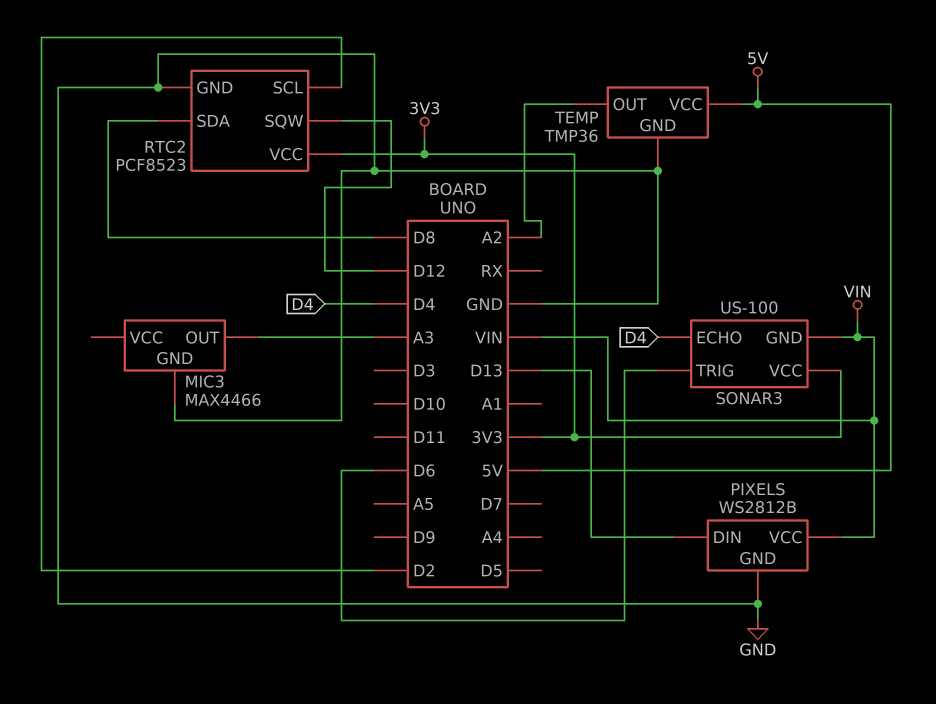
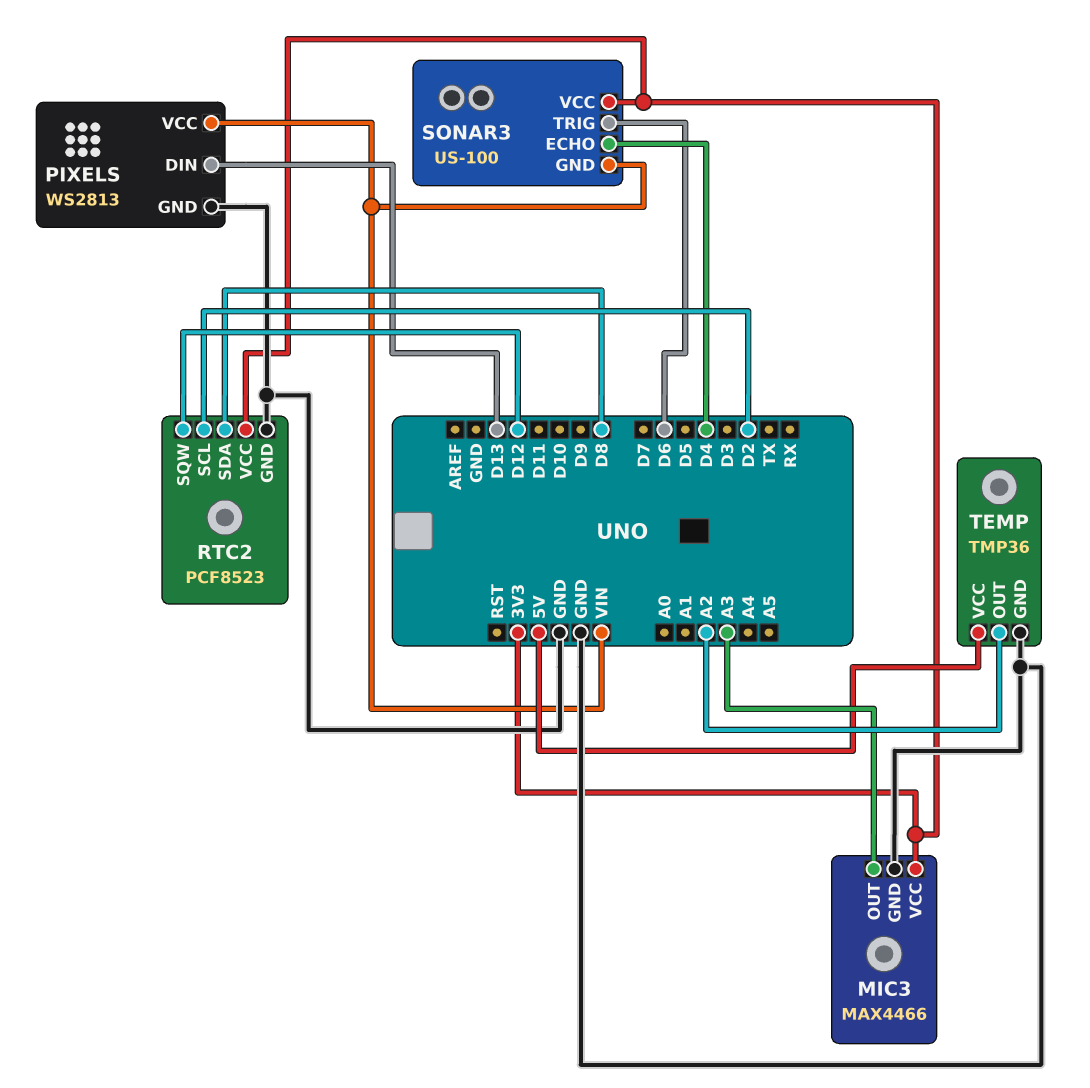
MIC3 pin VCC: none -> 3V3
PIXELS: WS2812B -> WS2813

